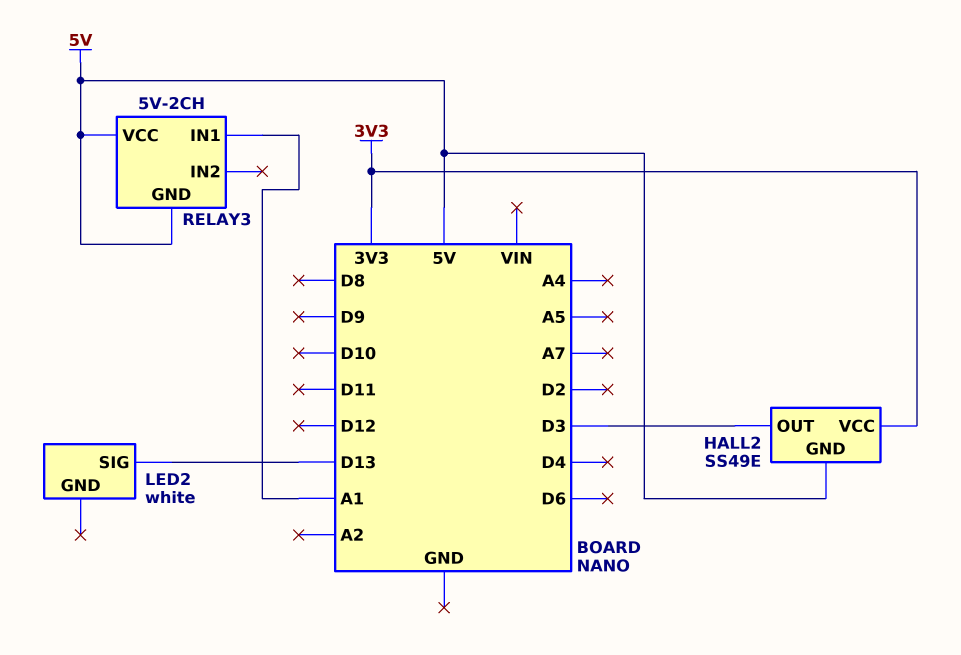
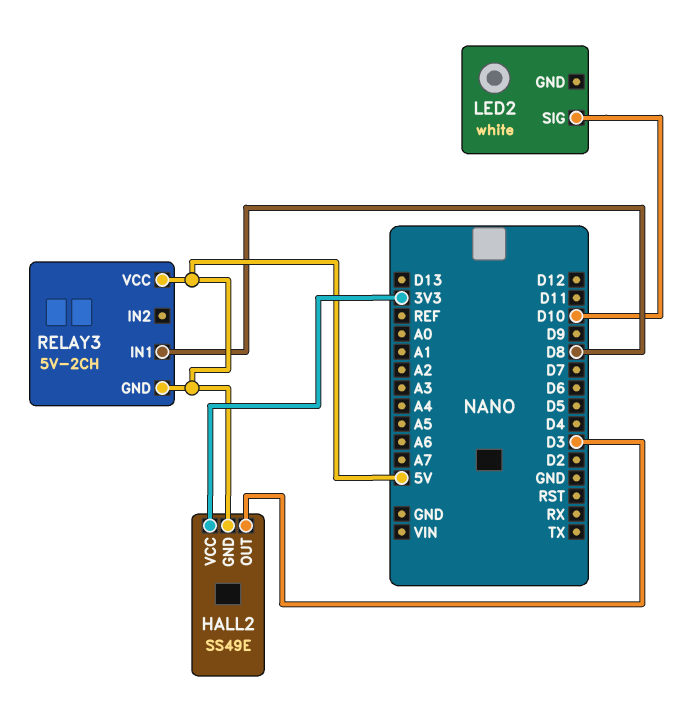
LED2 pin SIG: D13 -> D10
RELAY3 pin IN1: A1 -> D8

